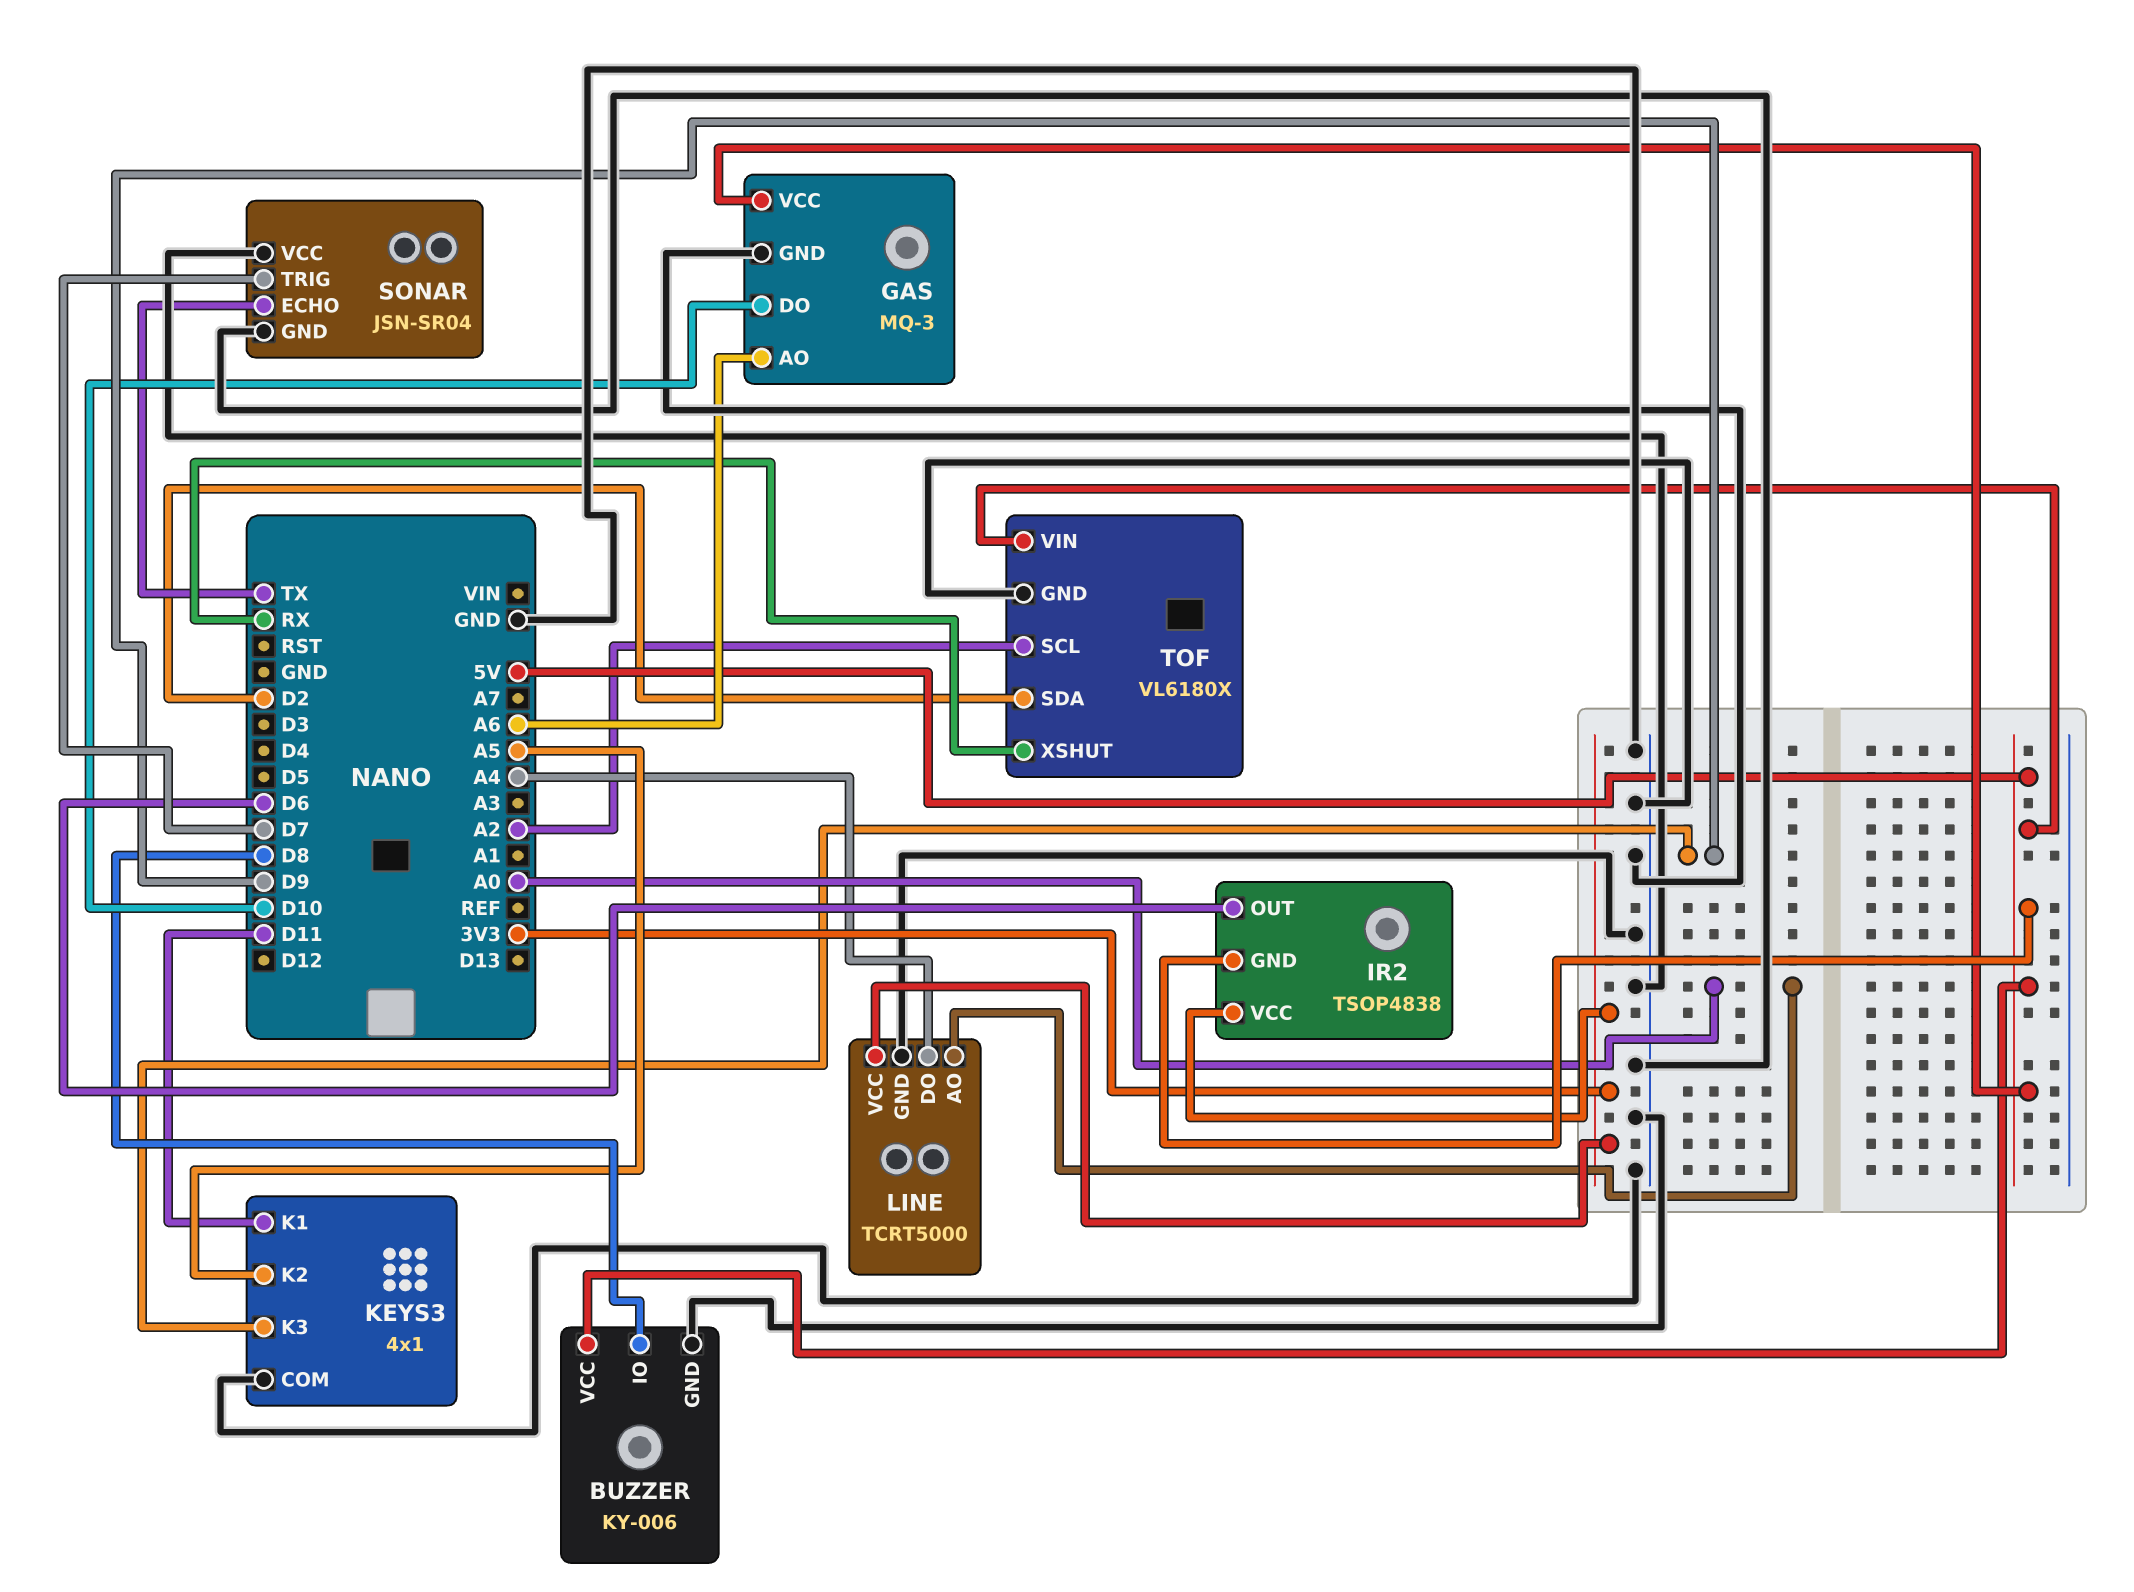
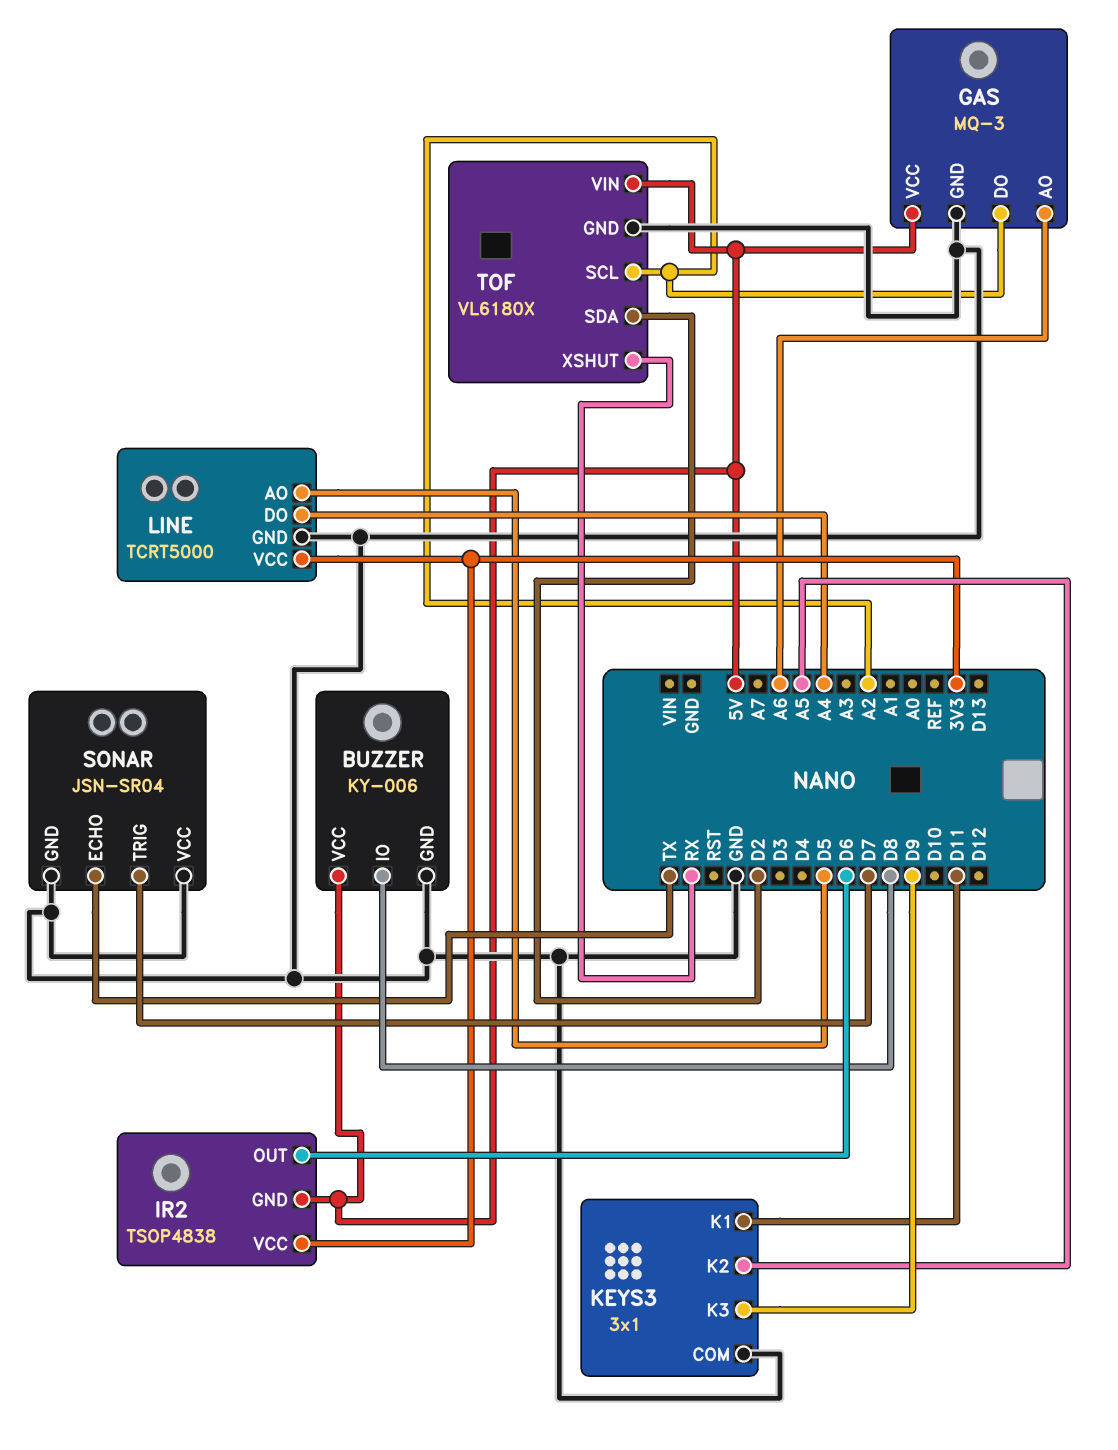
GAS pin DO: D10 -> A2
KEYS3: 4x1 -> 3x1
LINE pin AO: A0 -> D5

